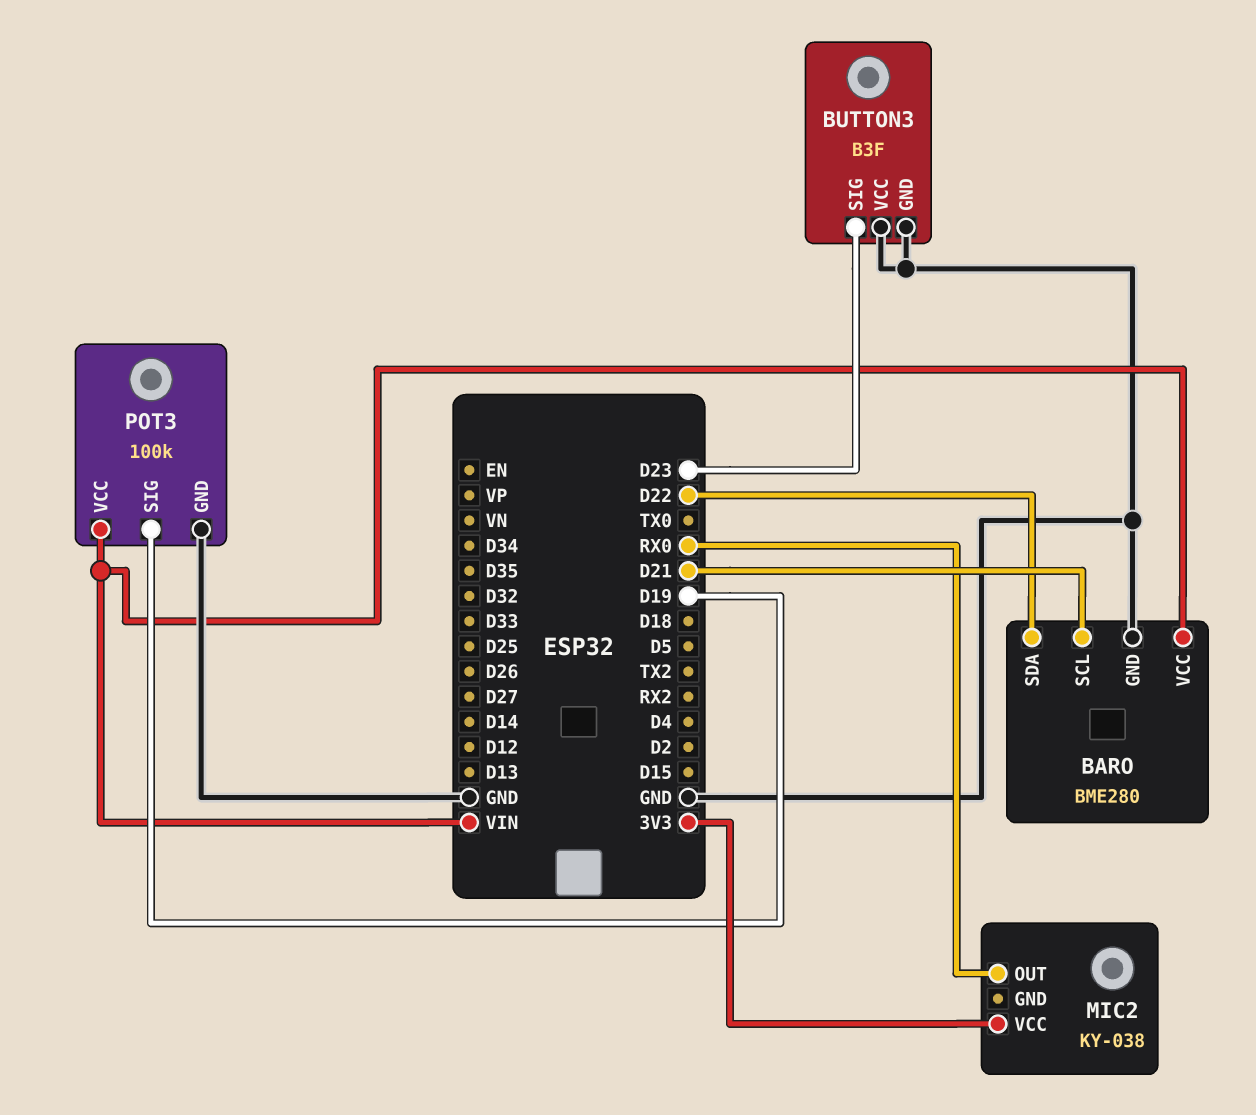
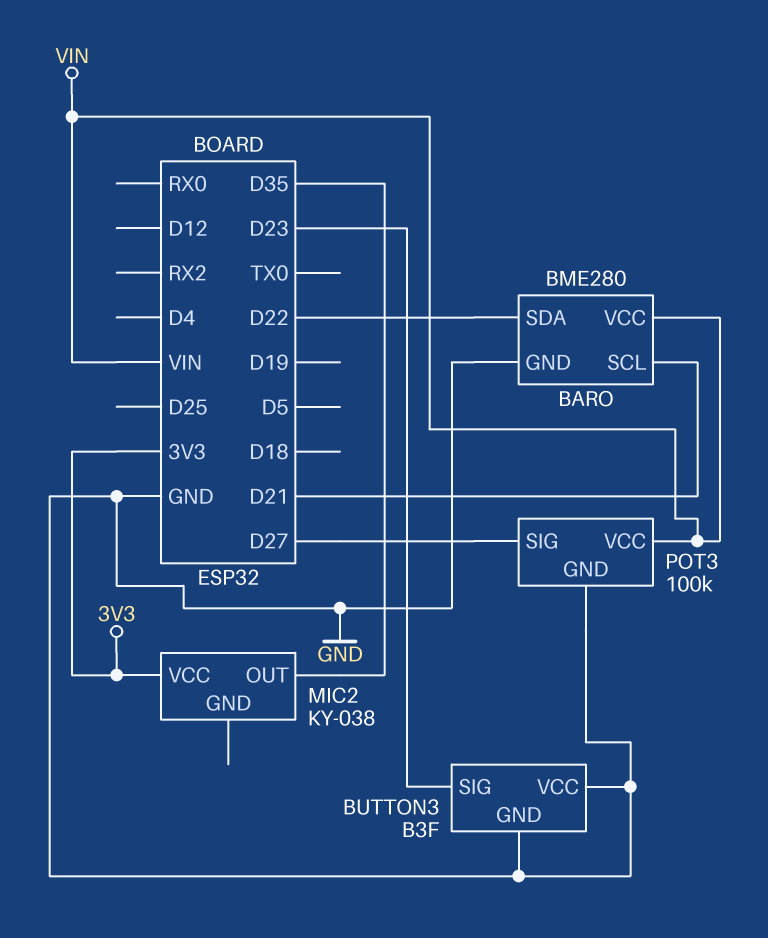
MIC2 pin OUT: RX0 -> D35
POT3 pin SIG: D19 -> D27

